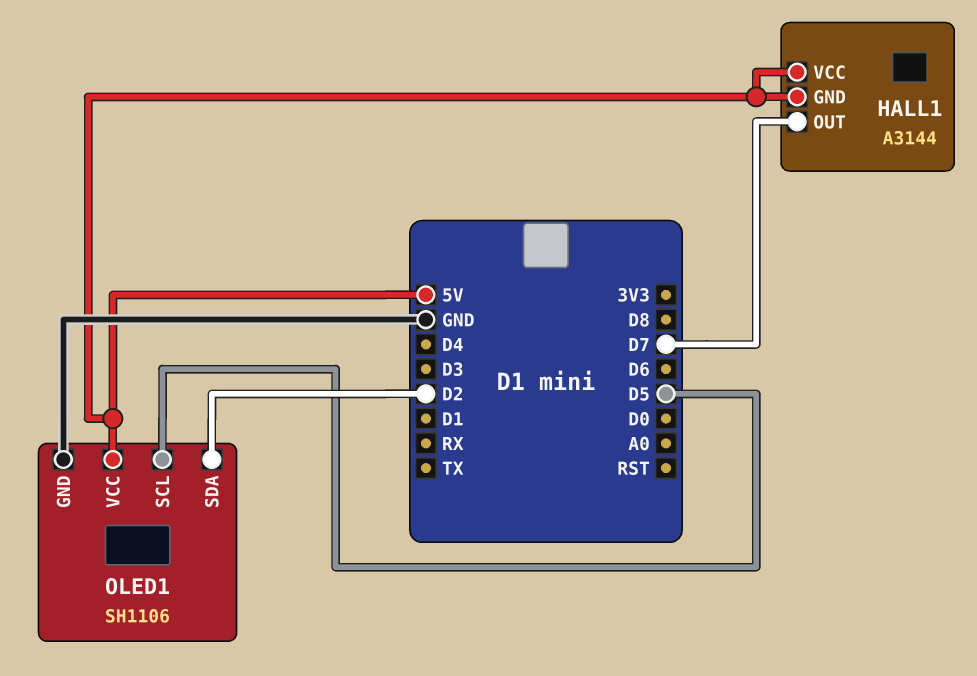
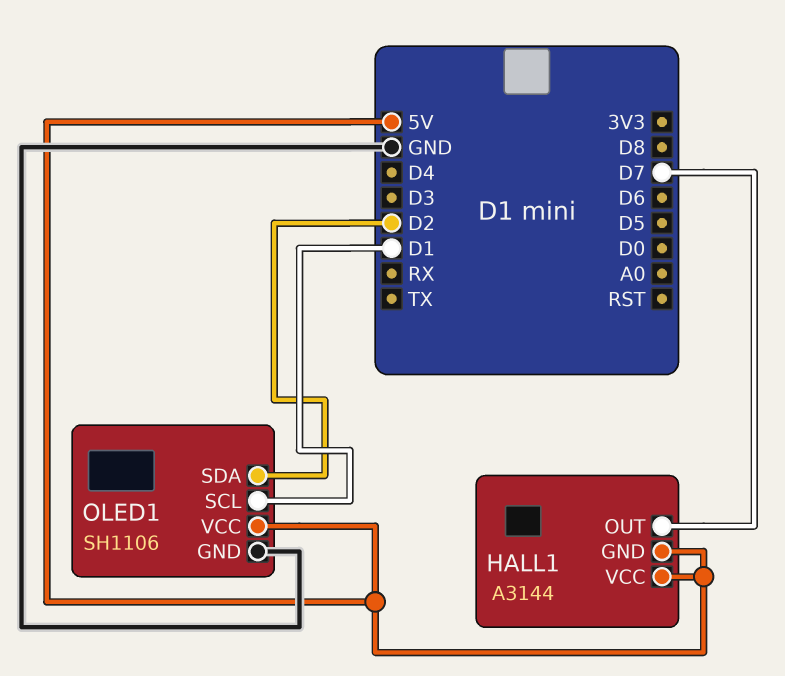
OLED1 pin SCL: D5 -> D1

